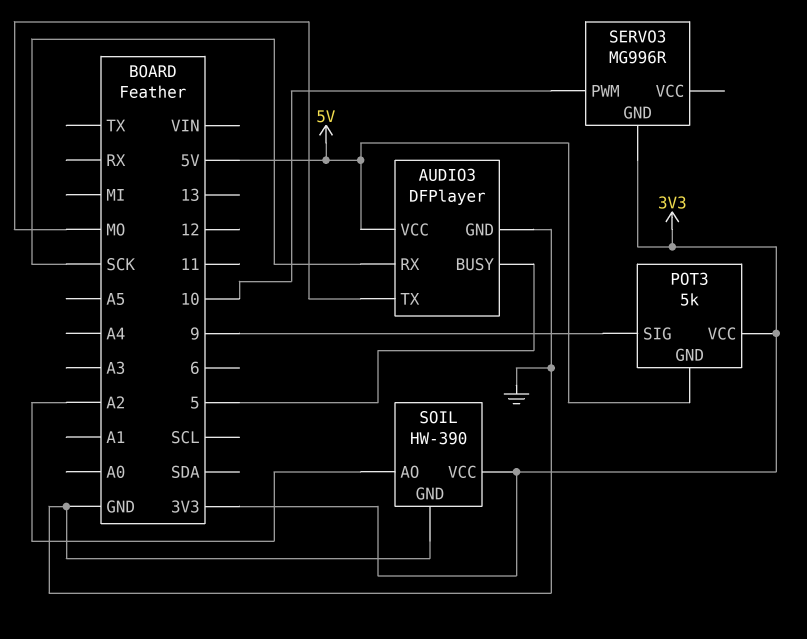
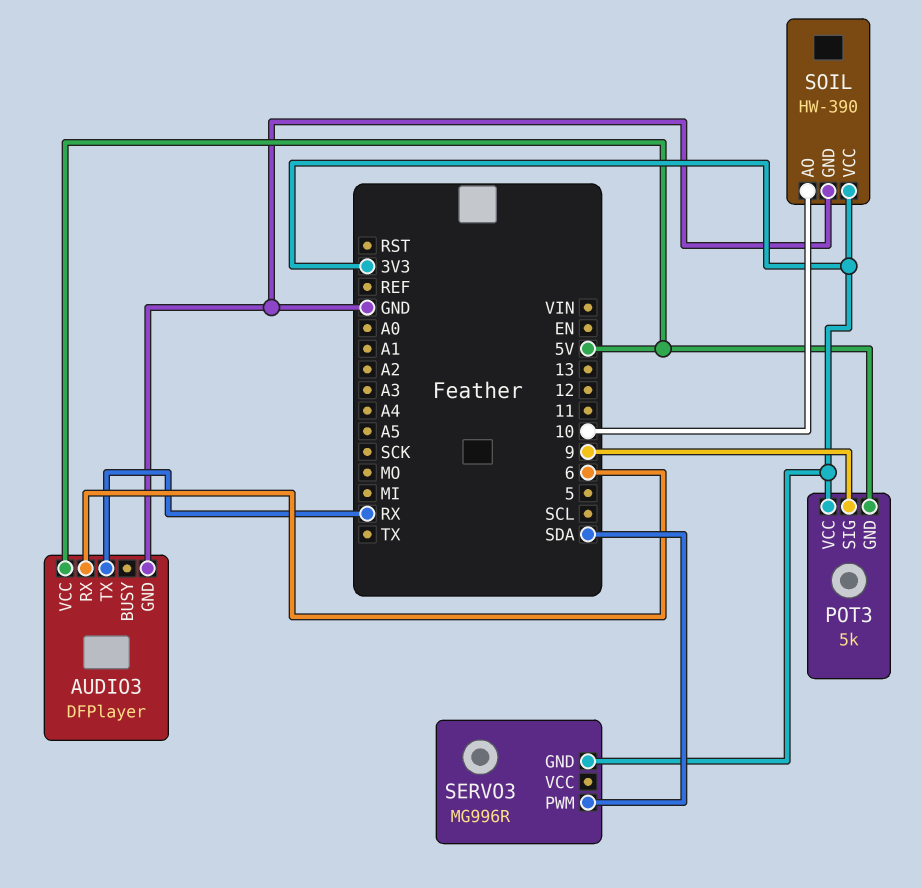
AUDIO3 pin BUSY: 5 -> none
AUDIO3 pin RX: SCK -> 6
AUDIO3 pin TX: MO -> RX
SERVO3 pin PWM: 10 -> SDA
SOIL pin AO: A2 -> 10

